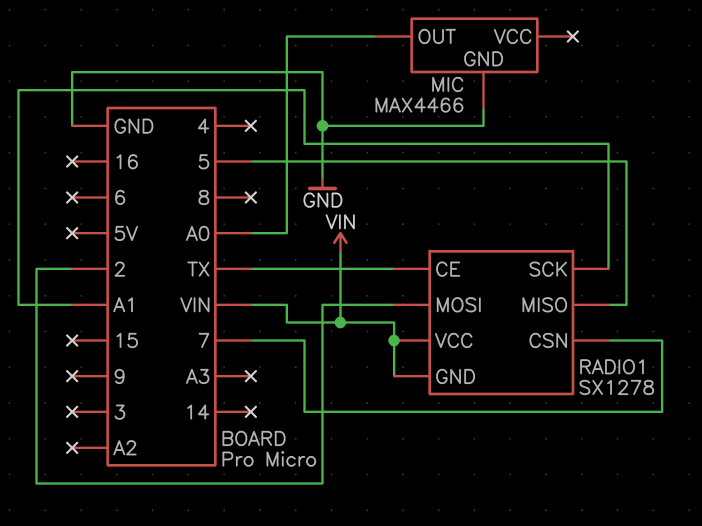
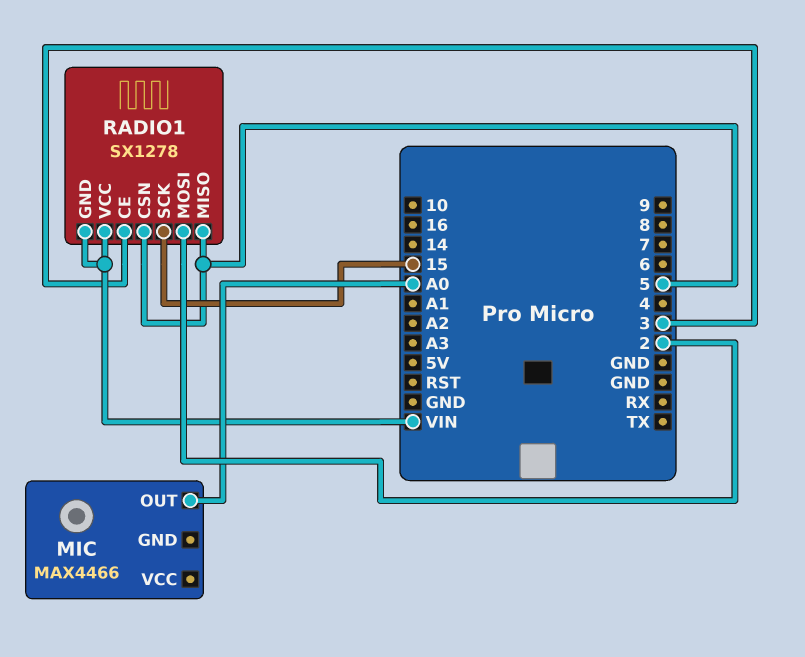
MIC pin GND: GND -> none
RADIO1 pin CE: TX -> 3
RADIO1 pin CSN: 7 -> 5
RADIO1 pin SCK: A1 -> 15

